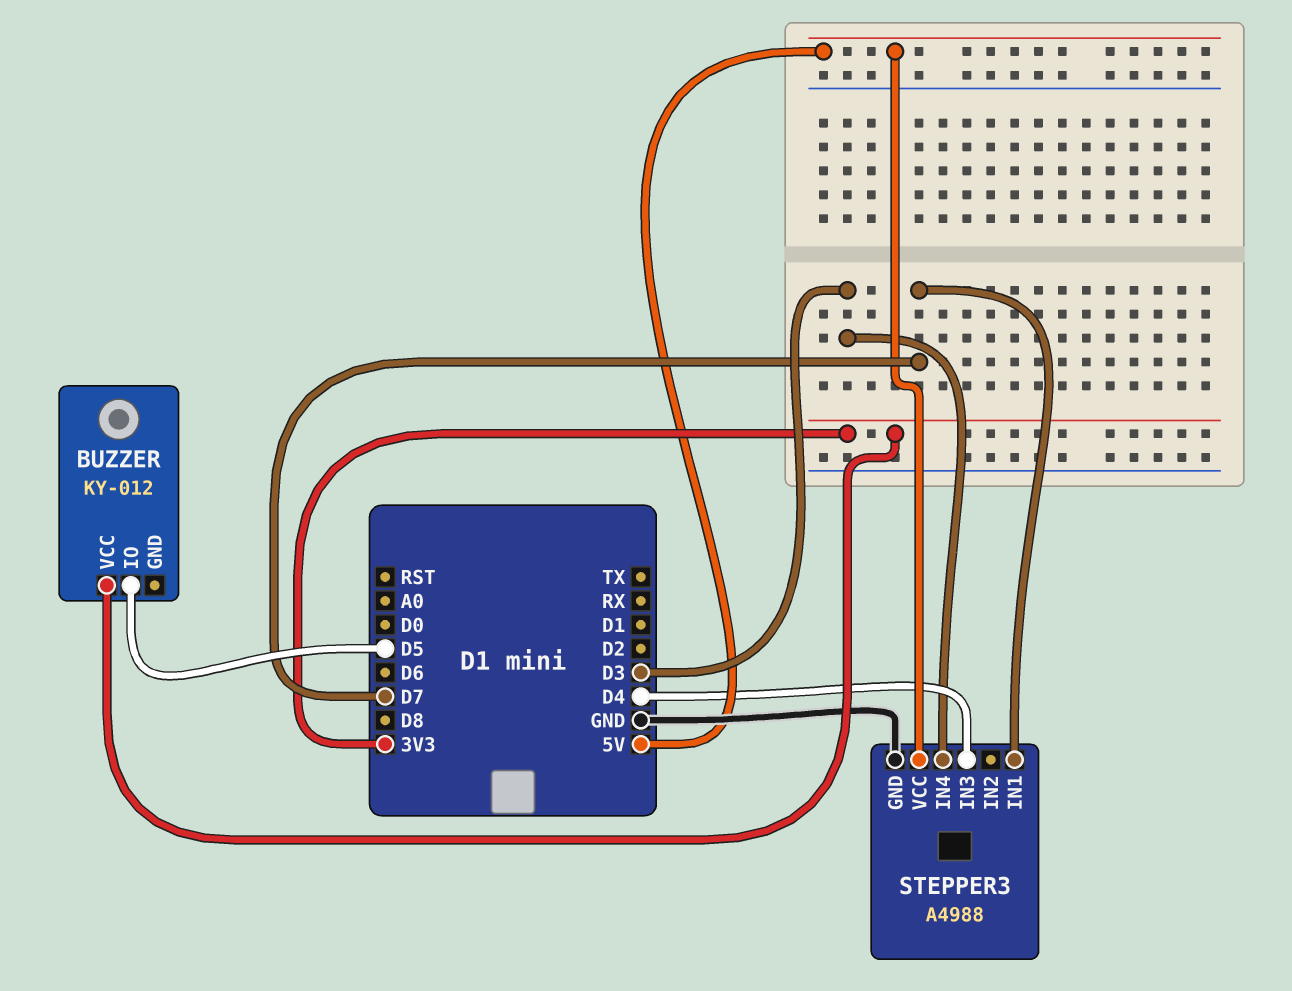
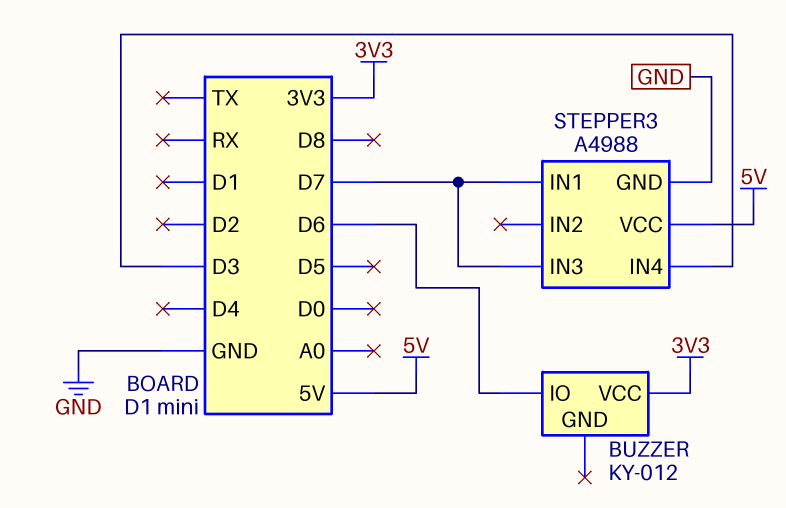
BUZZER pin IO: D5 -> D6
STEPPER3 pin IN3: D4 -> D7

